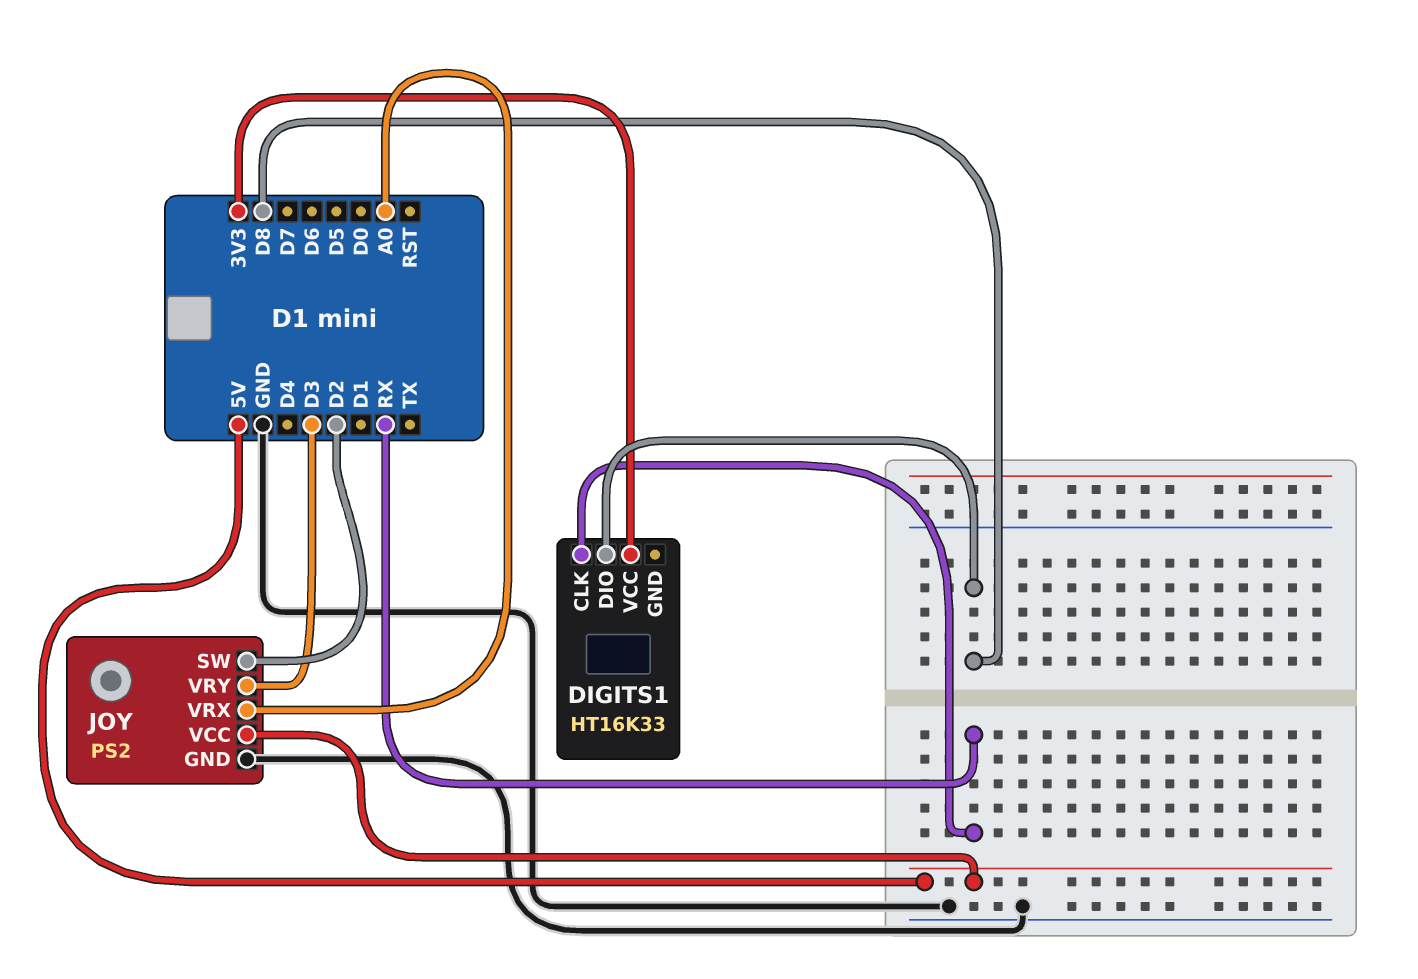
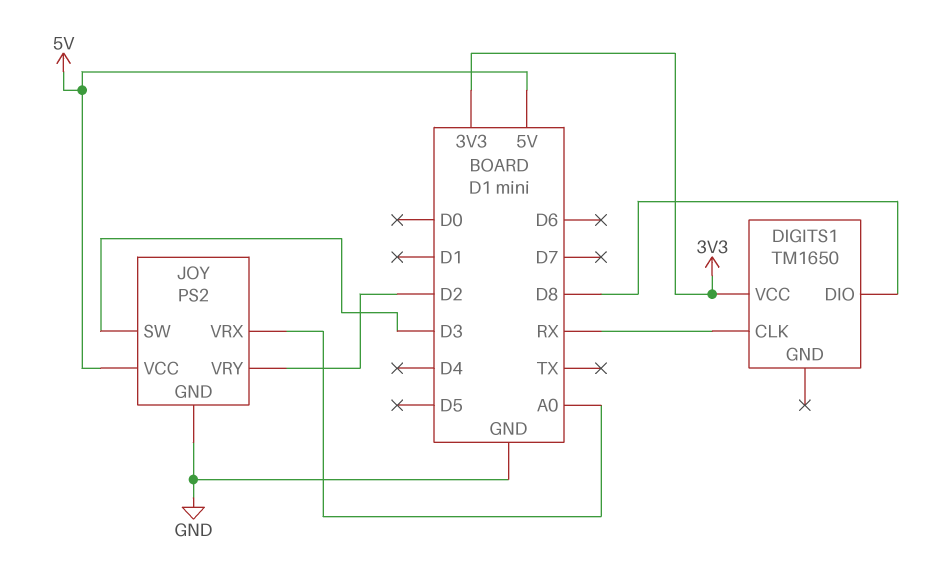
DIGITS1: HT16K33 -> TM1650
JOY pin SW: D2 -> D3
JOY pin VRY: D3 -> D2

